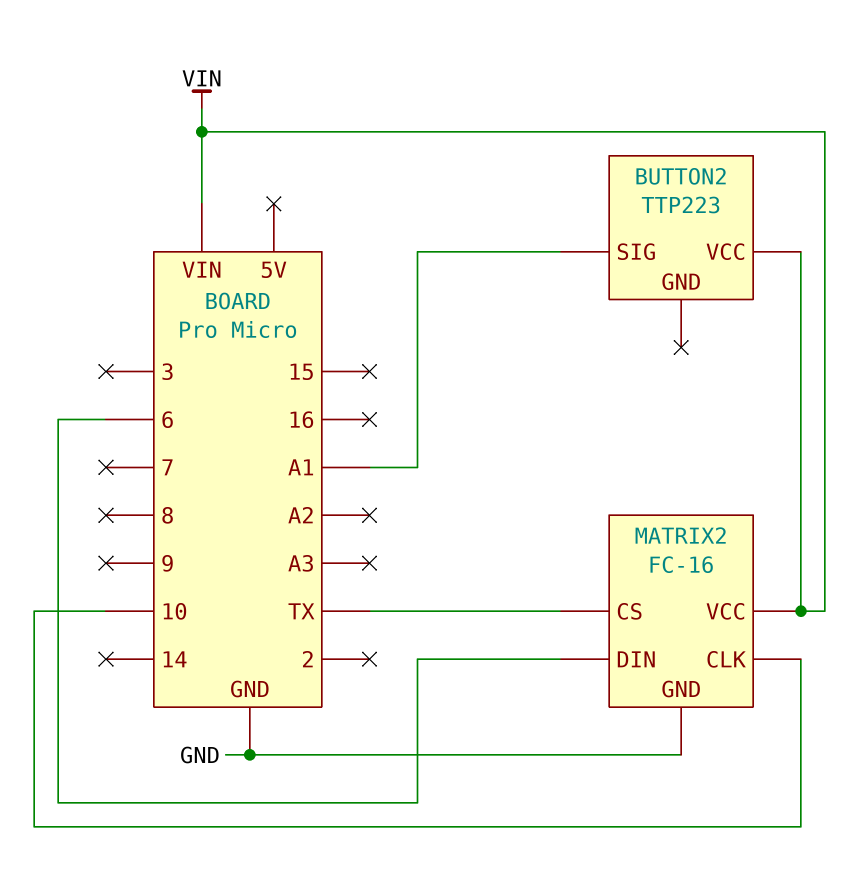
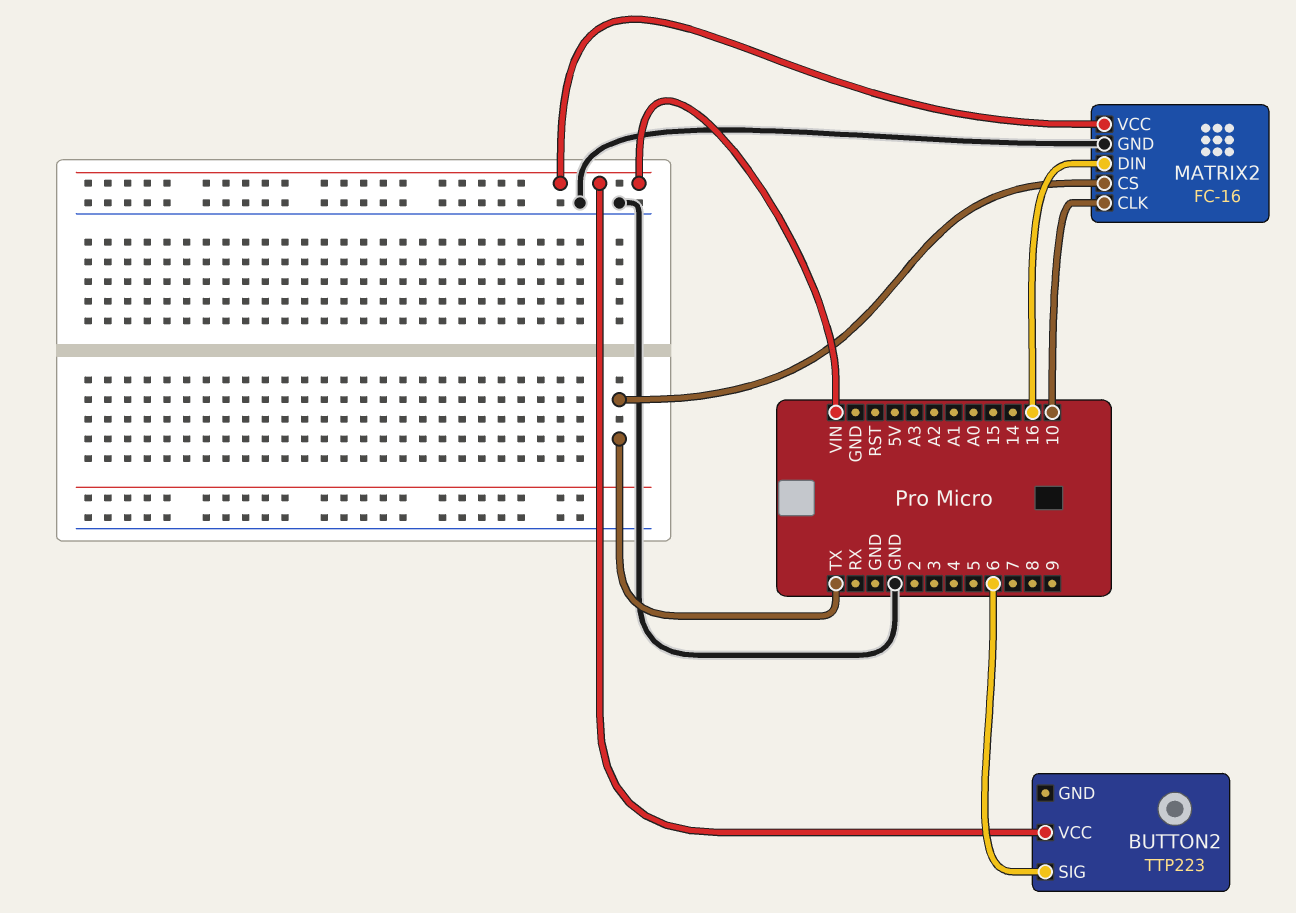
BUTTON2 pin SIG: A1 -> 6
MATRIX2 pin DIN: 6 -> 16

